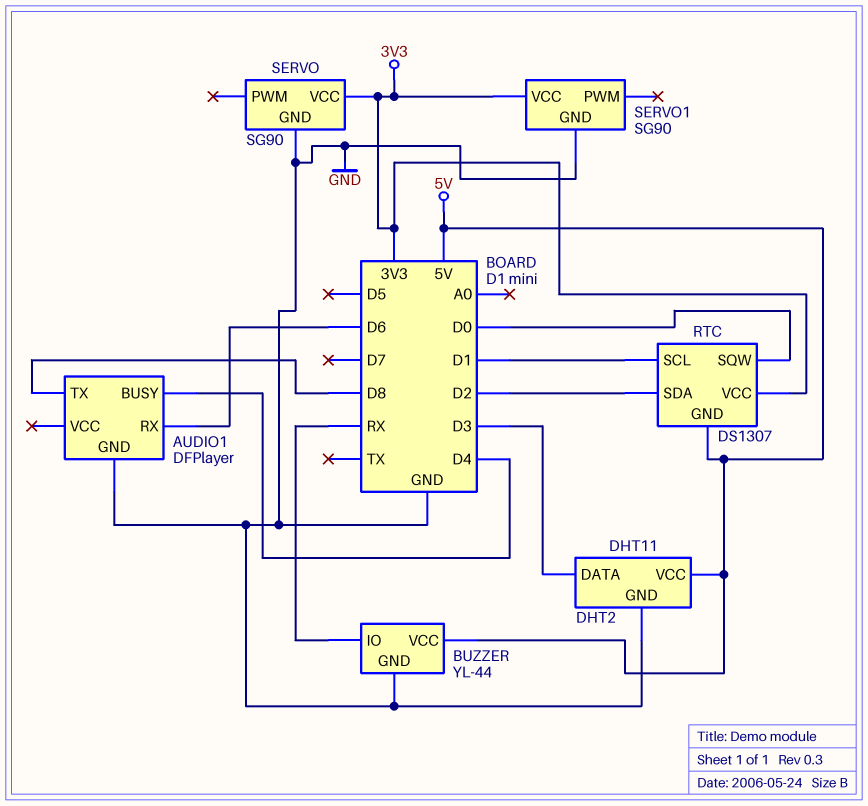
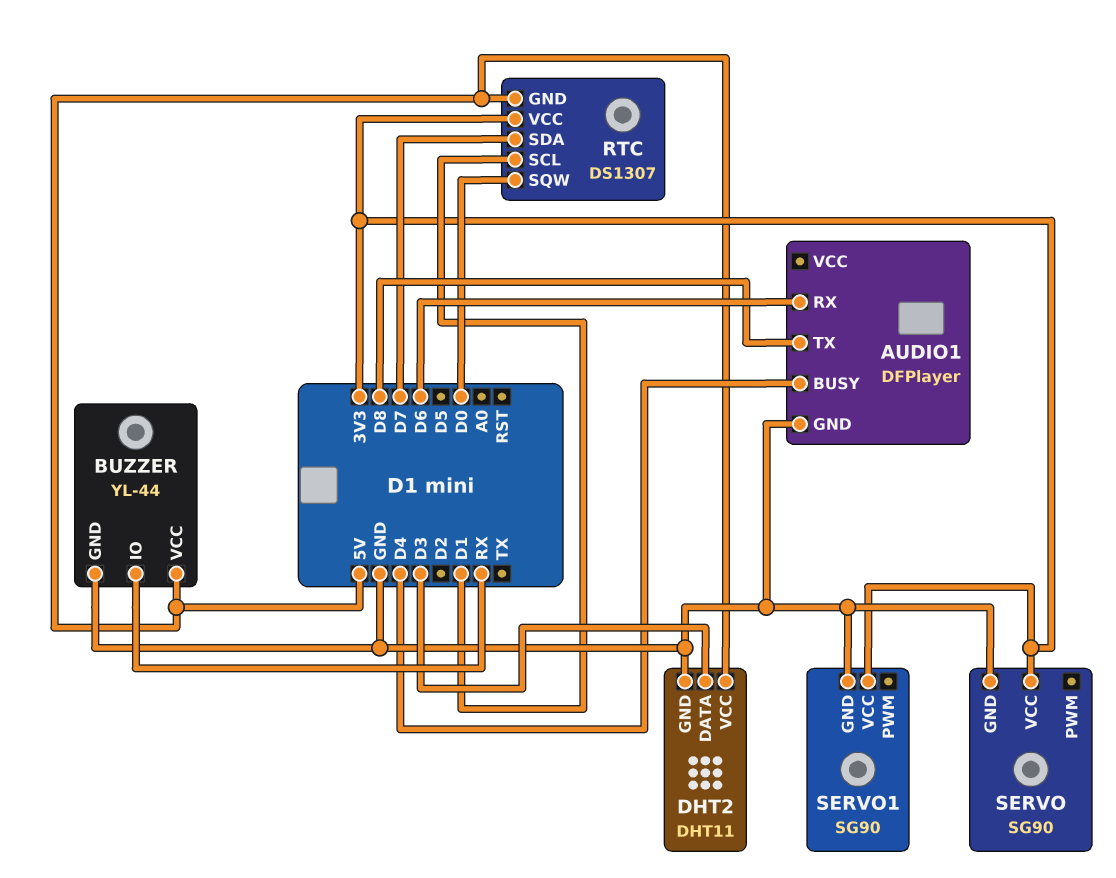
RTC pin SDA: D2 -> D7

